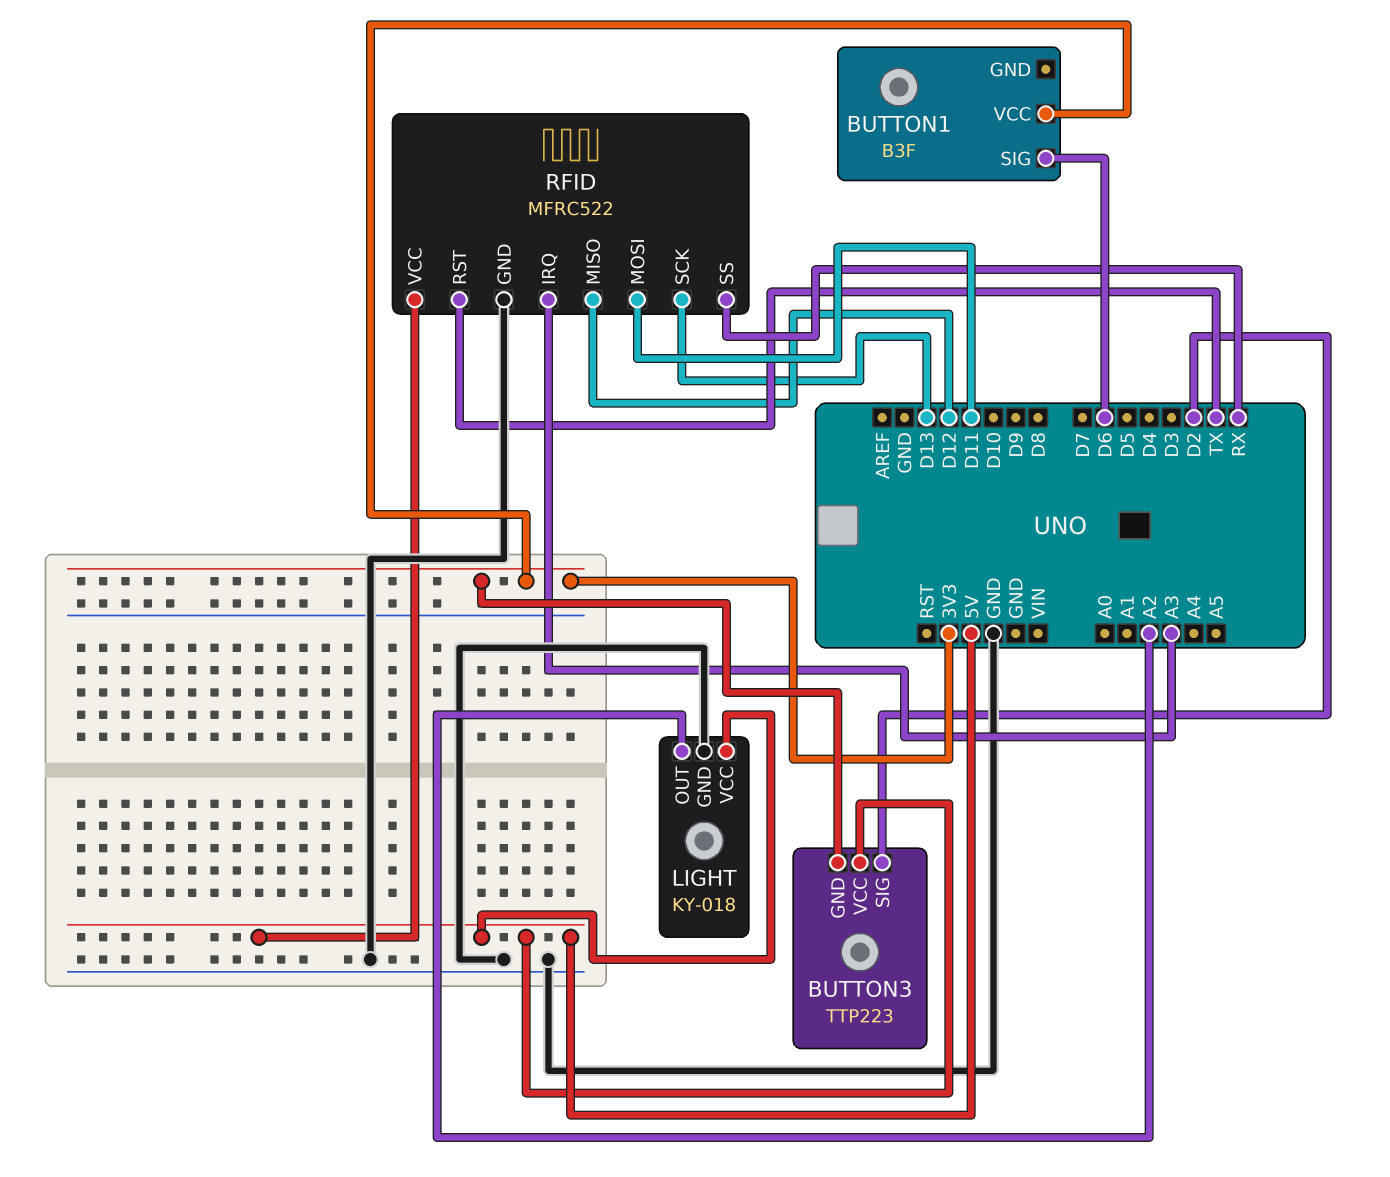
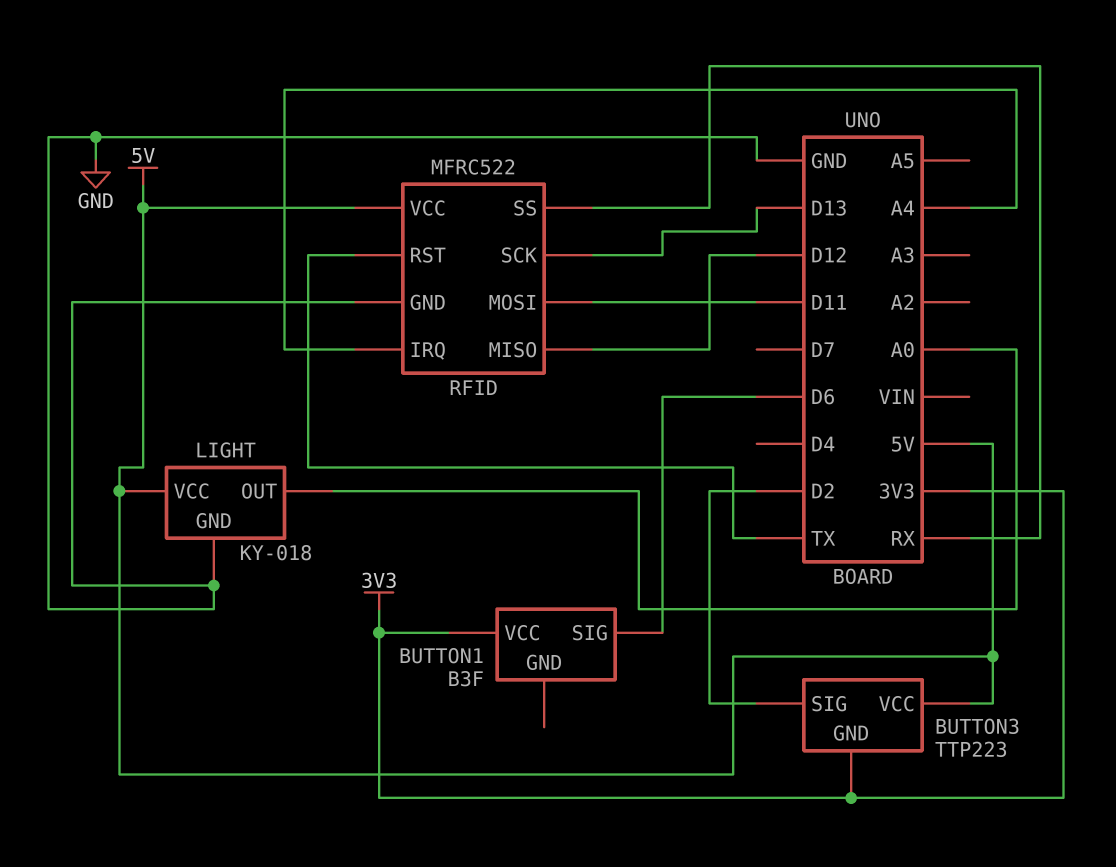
LIGHT pin OUT: A2 -> A0
RFID pin IRQ: A3 -> A4

